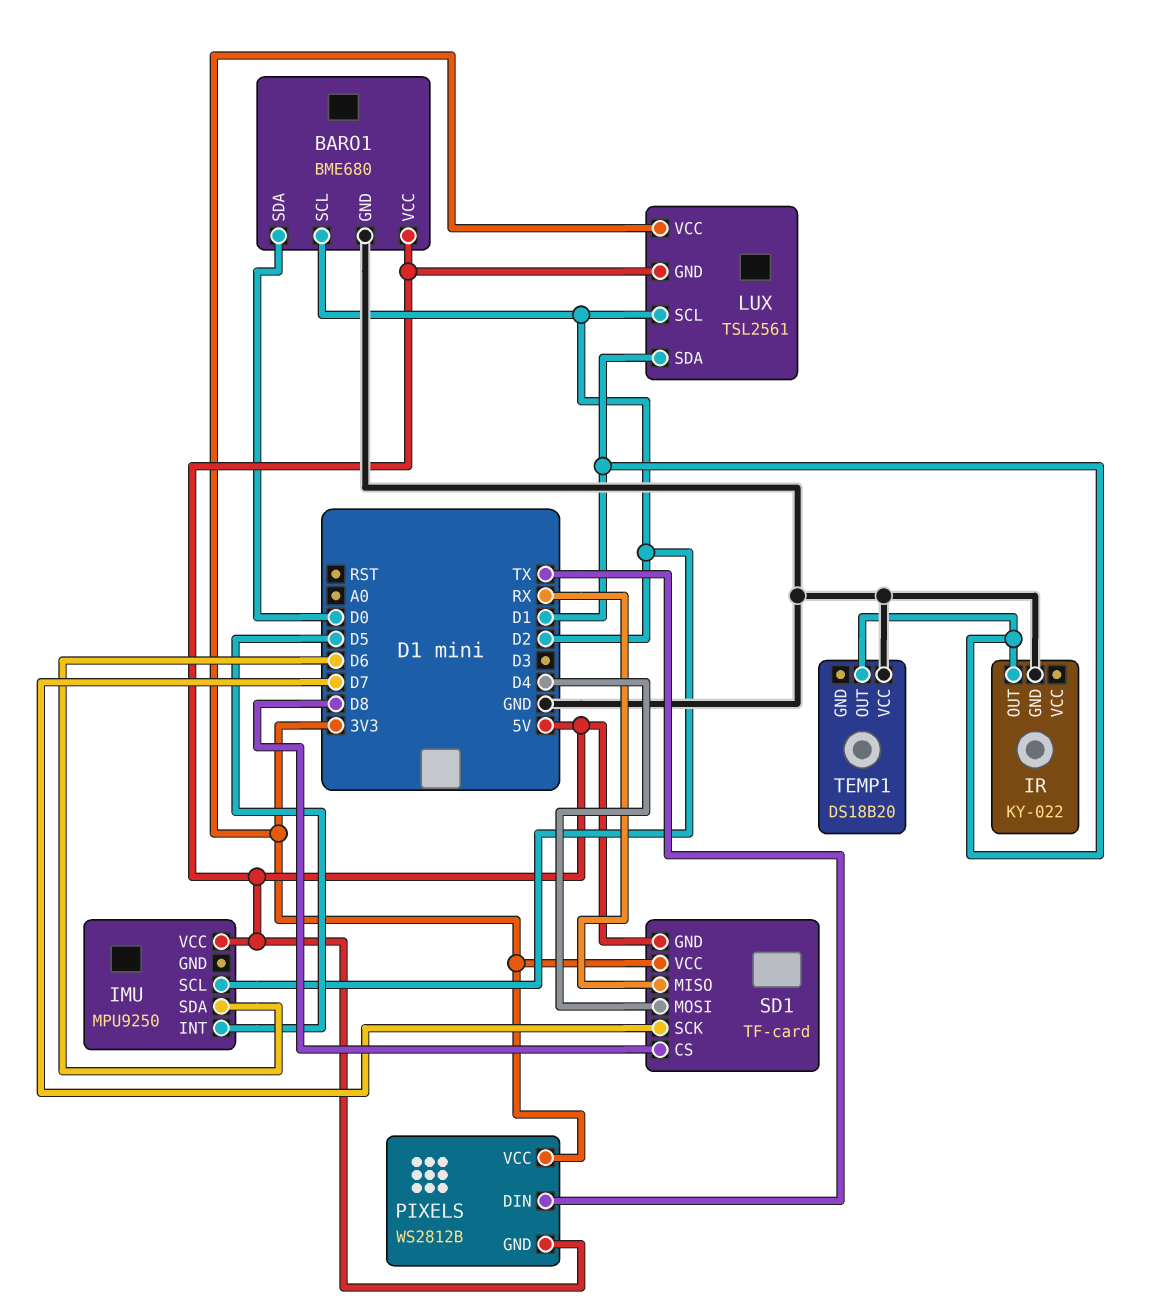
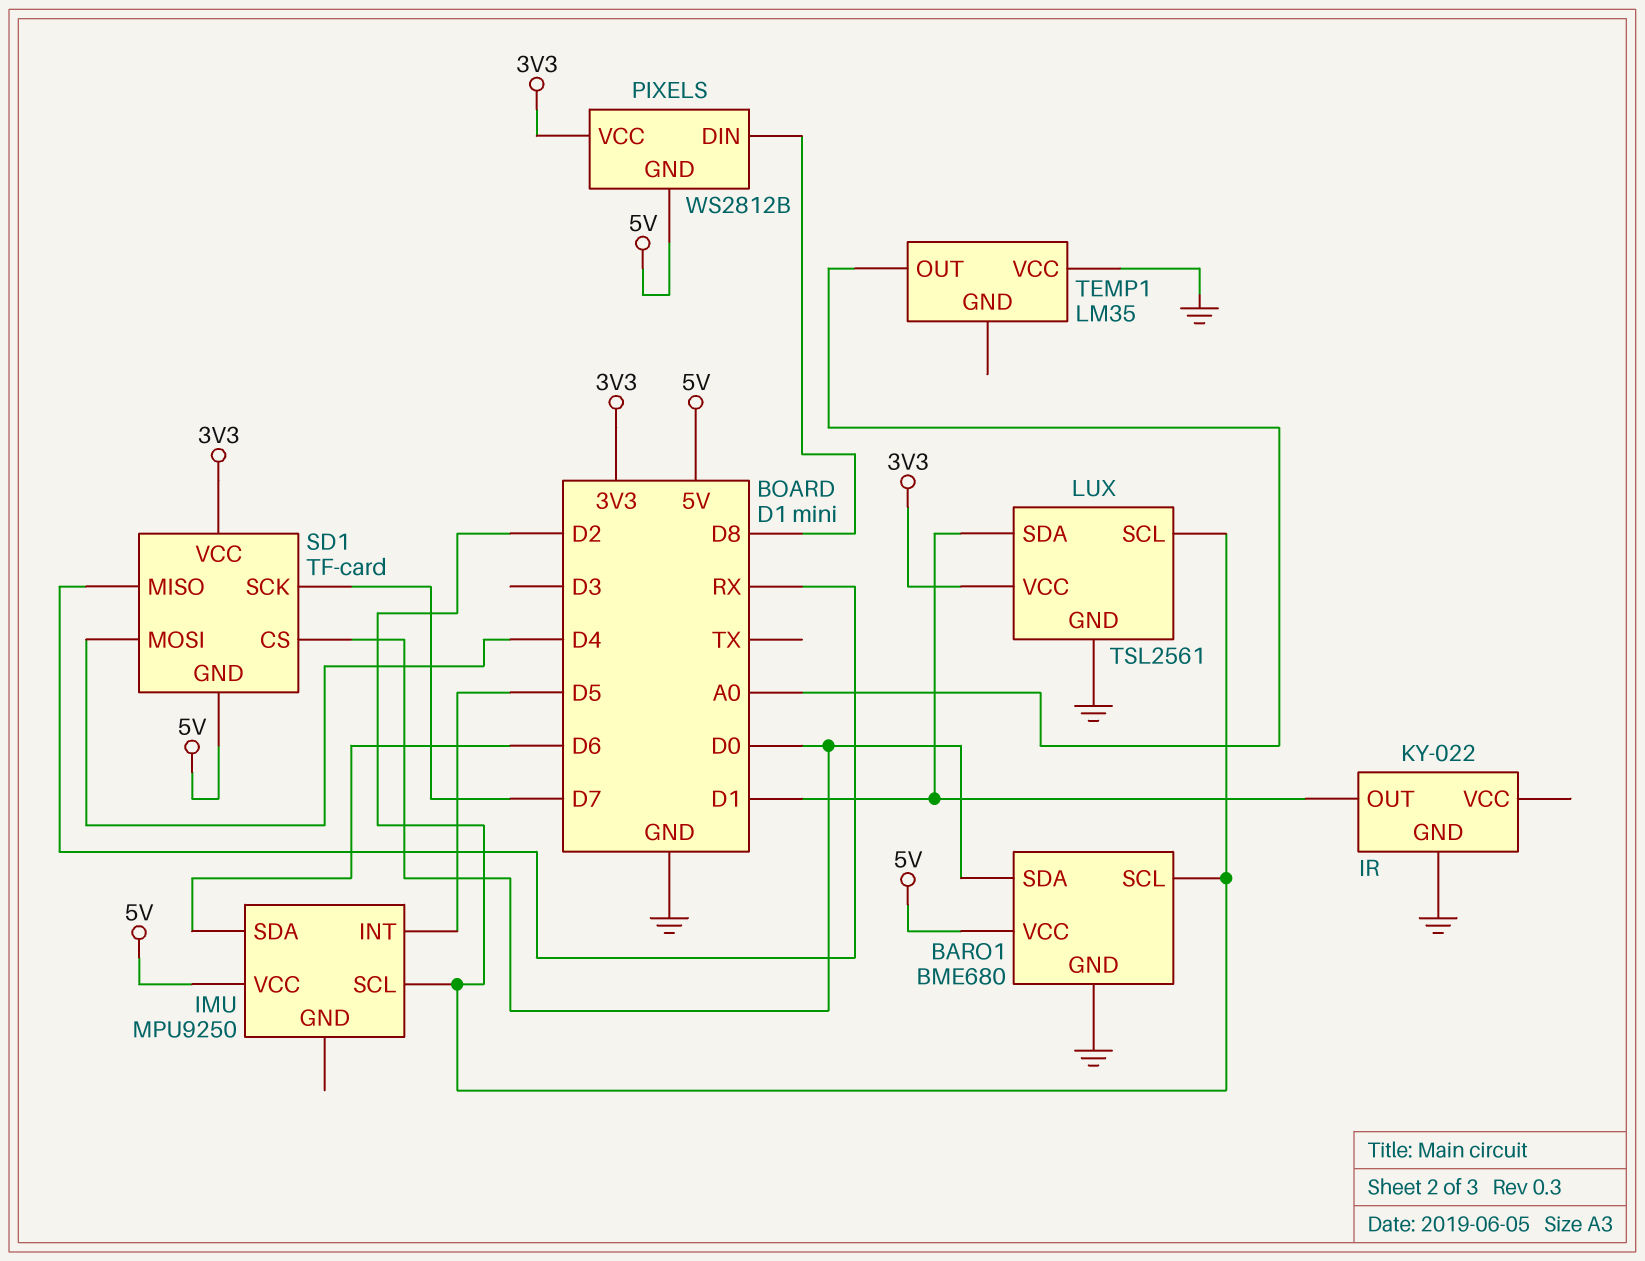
LUX pin GND: 5V -> GND
PIXELS pin DIN: TX -> D8
SD1 pin CS: D8 -> D0
TEMP1: DS18B20 -> LM35
TEMP1 pin OUT: D1 -> A0

